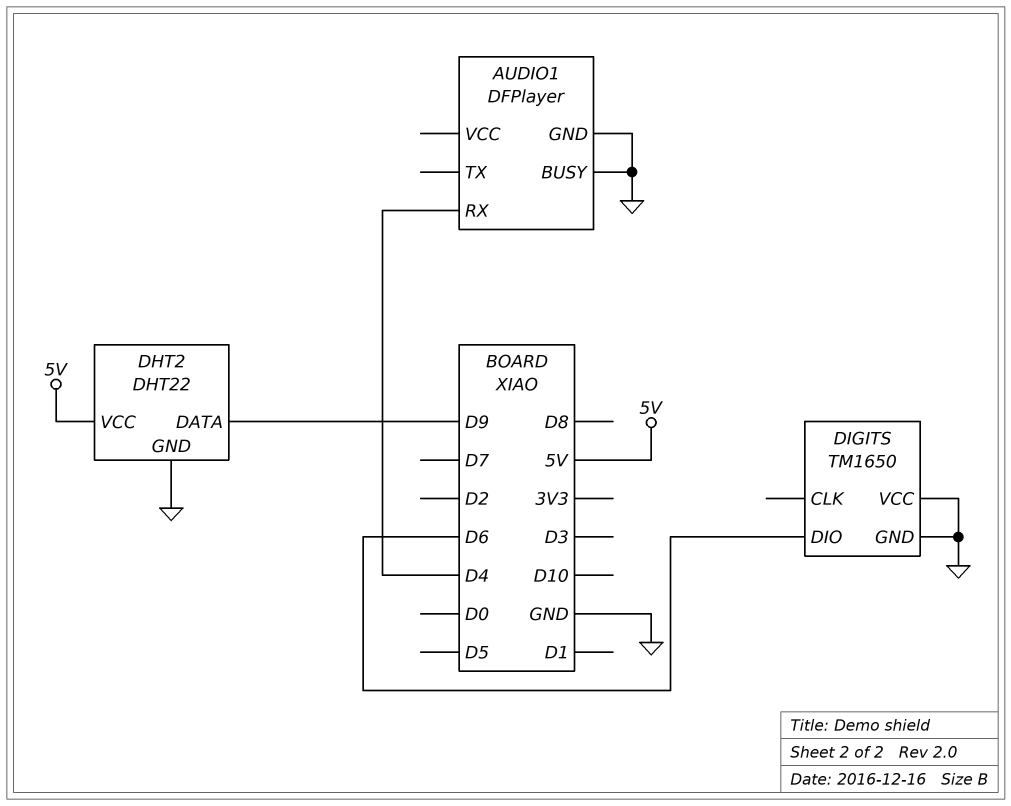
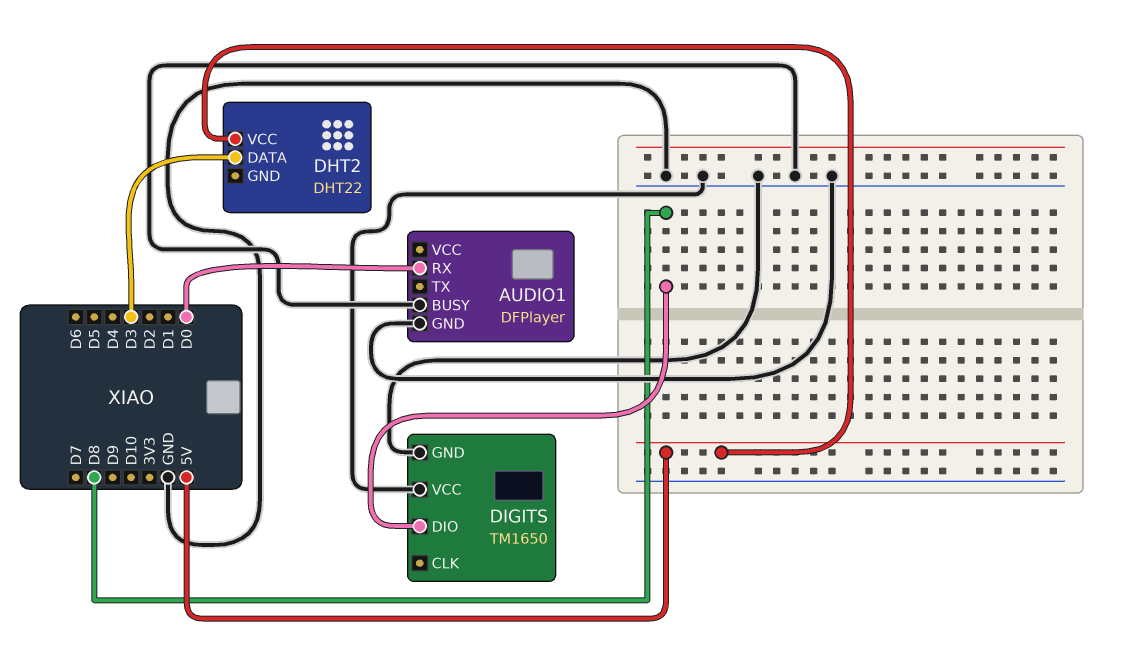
AUDIO1 pin RX: D4 -> D0
DHT2 pin DATA: D9 -> D3
DHT2 pin GND: GND -> none
DIGITS pin DIO: D6 -> D8

